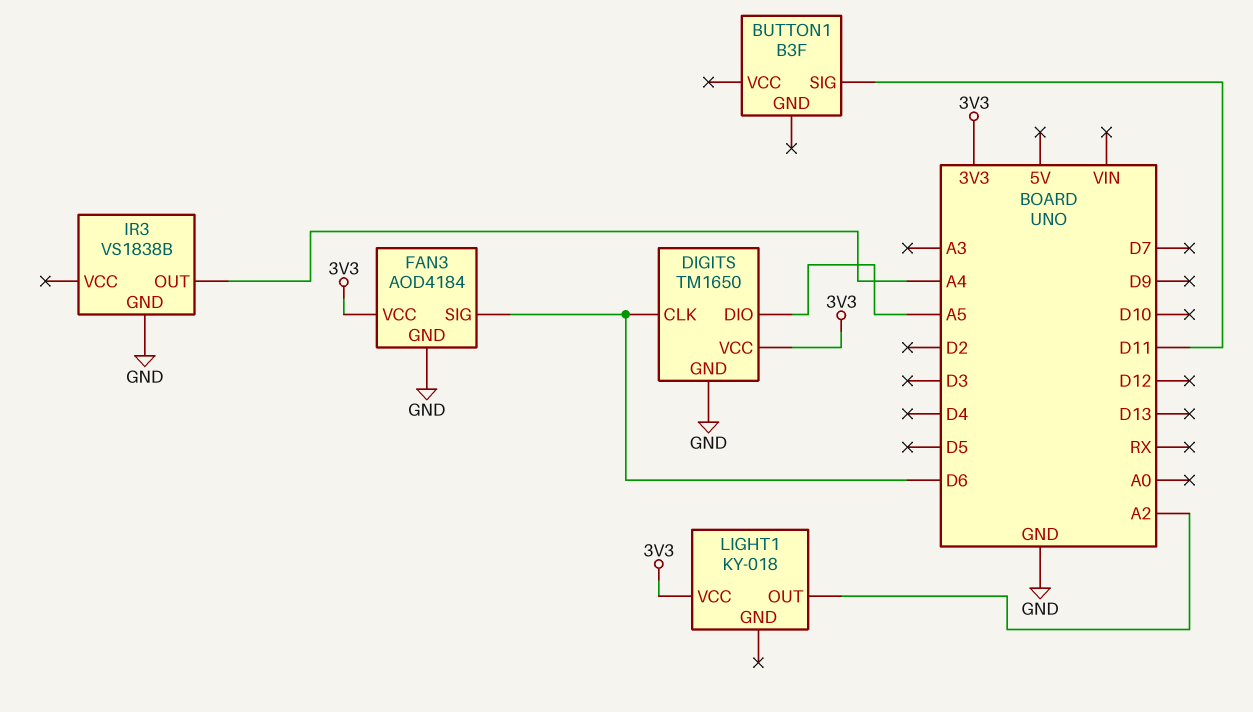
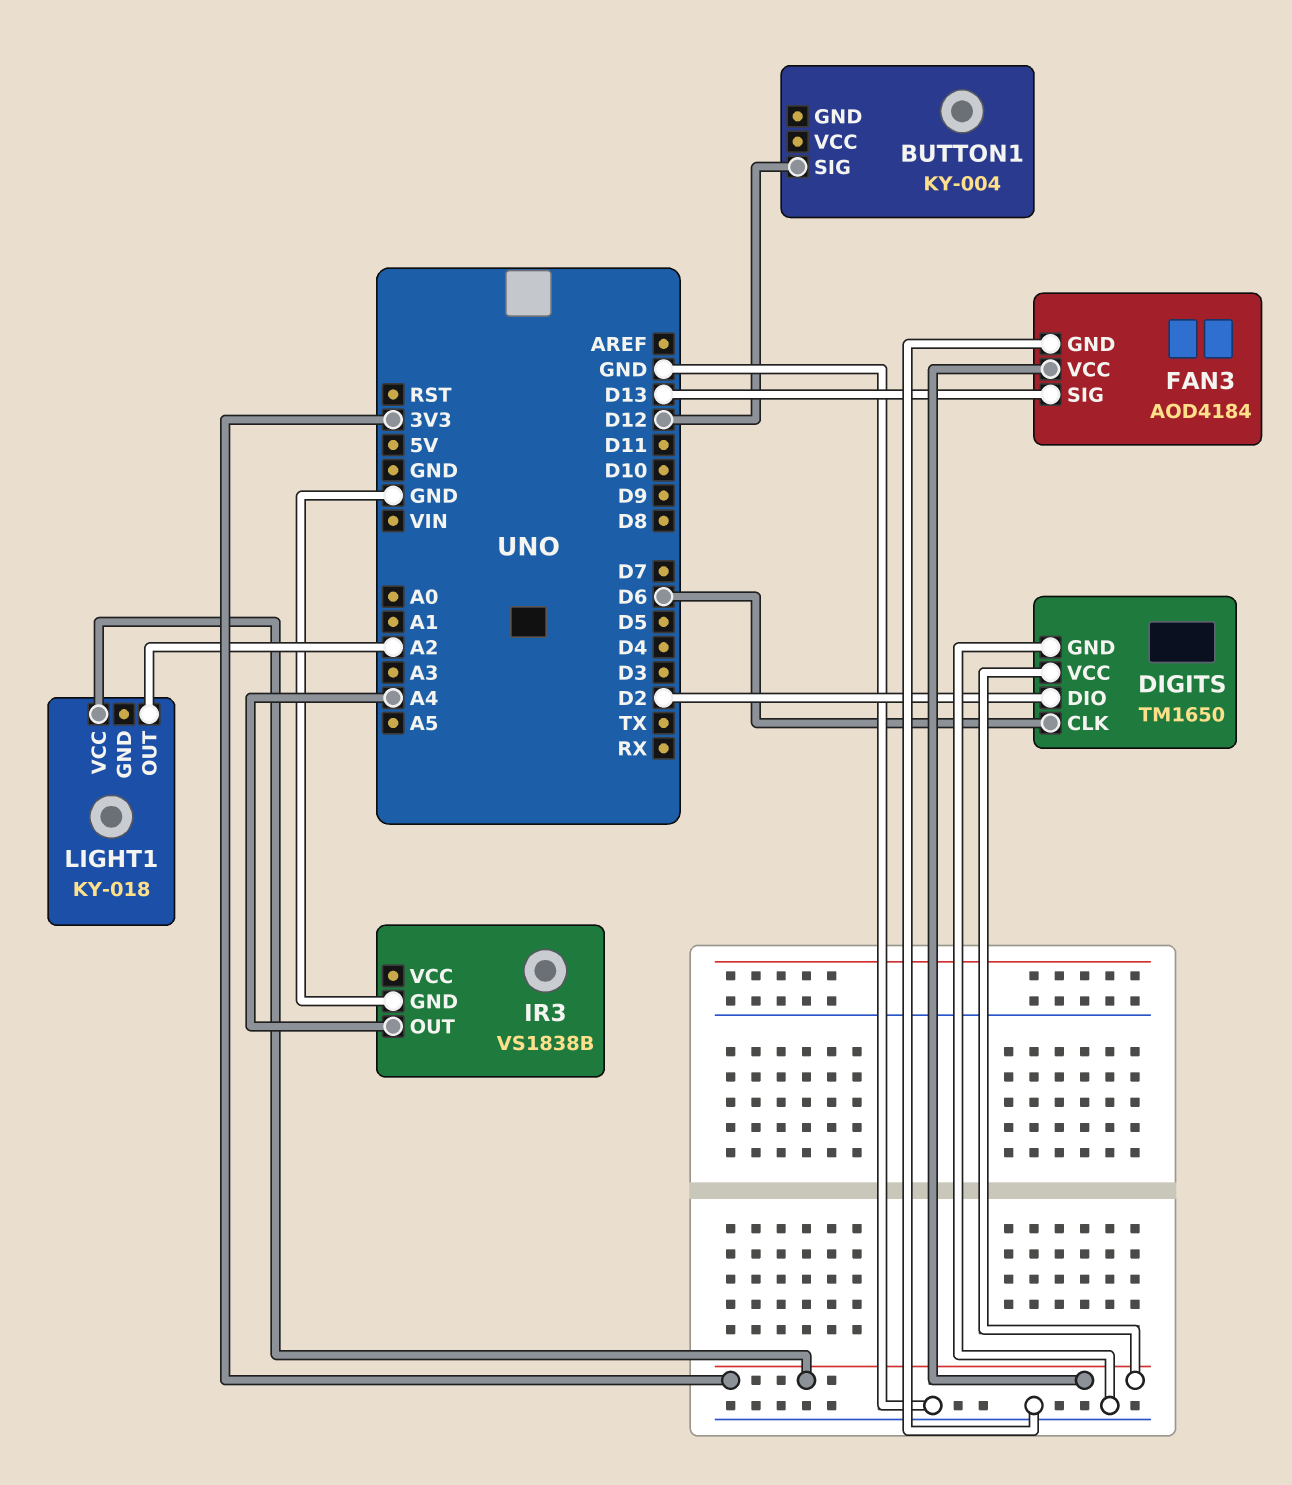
BUTTON1: B3F -> KY-004
BUTTON1 pin SIG: D11 -> D12
DIGITS pin DIO: A5 -> D2
FAN3 pin SIG: D6 -> D13

